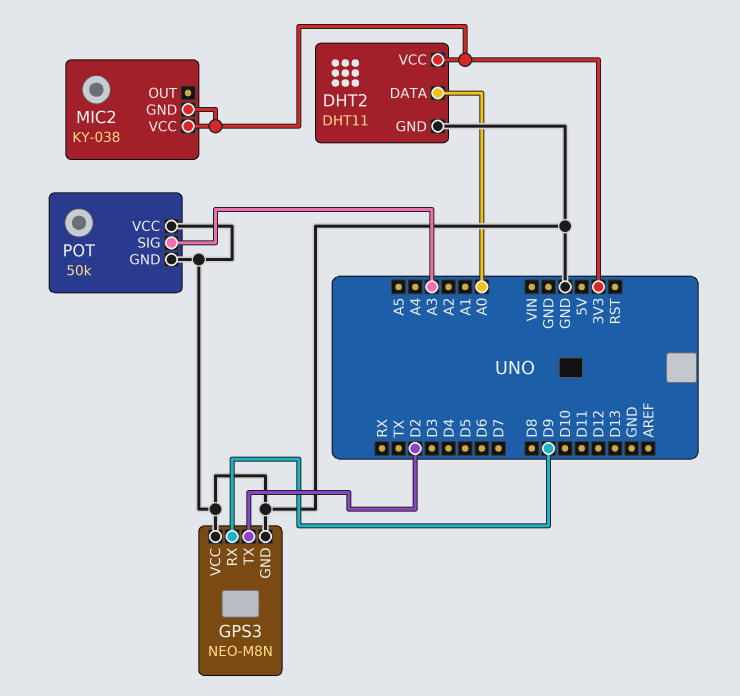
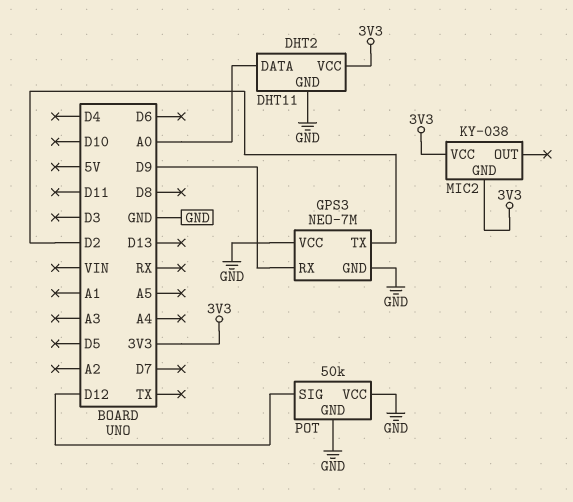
GPS3: NEO-M8N -> NEO-7M
POT pin SIG: A3 -> D12

